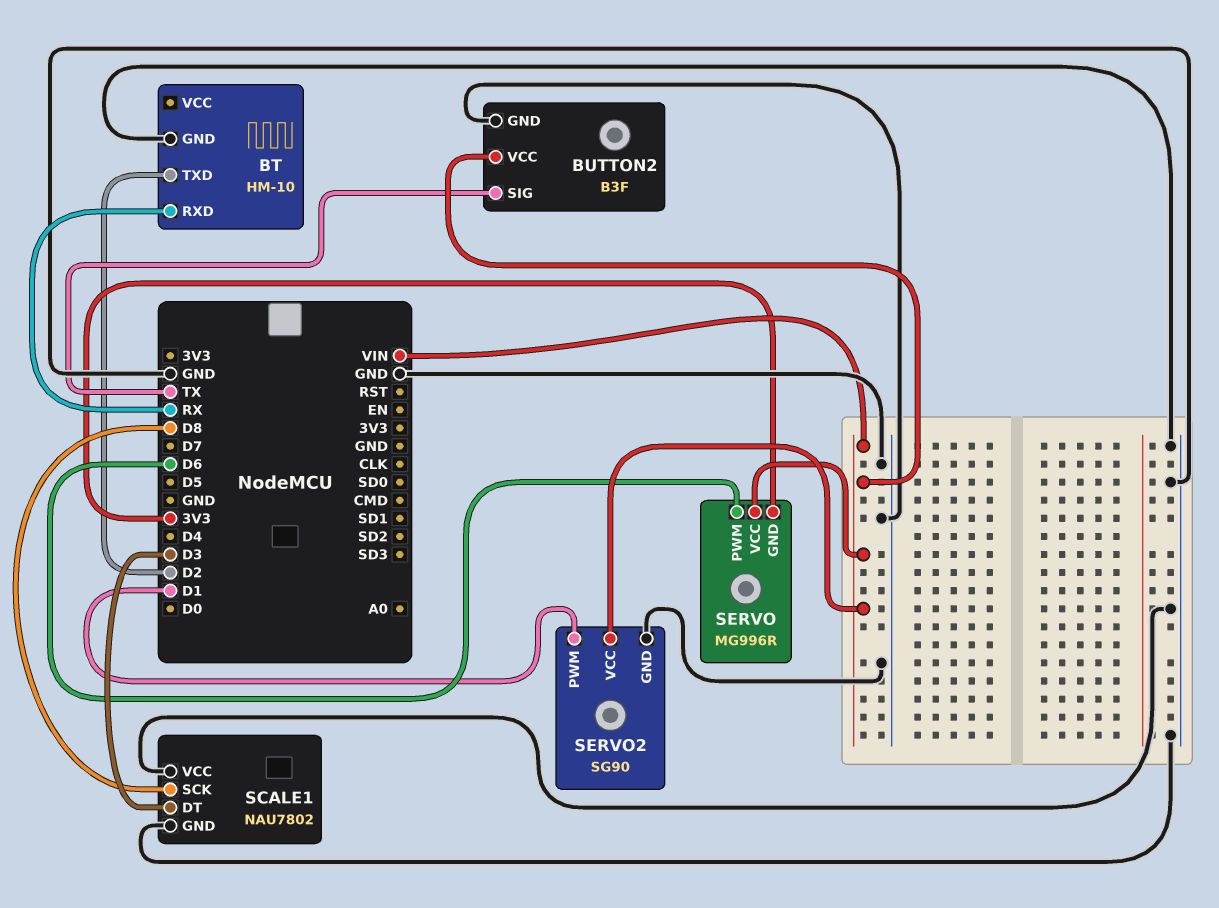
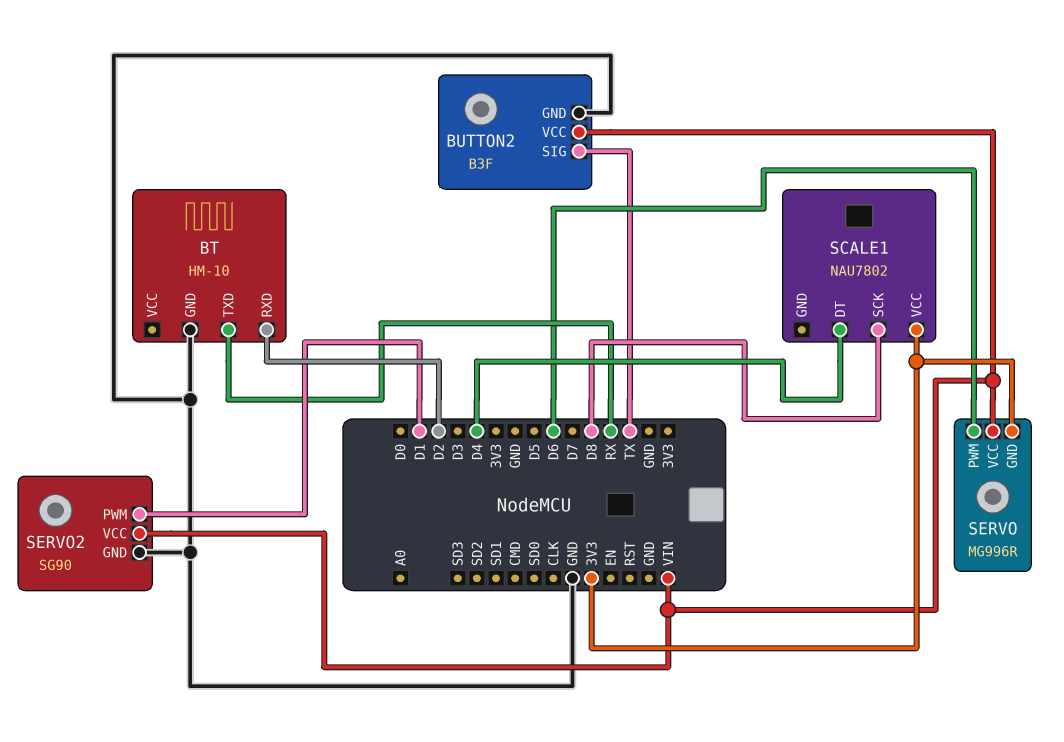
BT pin RXD: RX -> D2
BT pin TXD: D2 -> RX
SCALE1 pin DT: D3 -> D4
SCALE1 pin GND: GND -> none
SCALE1 pin VCC: GND -> 3V3

